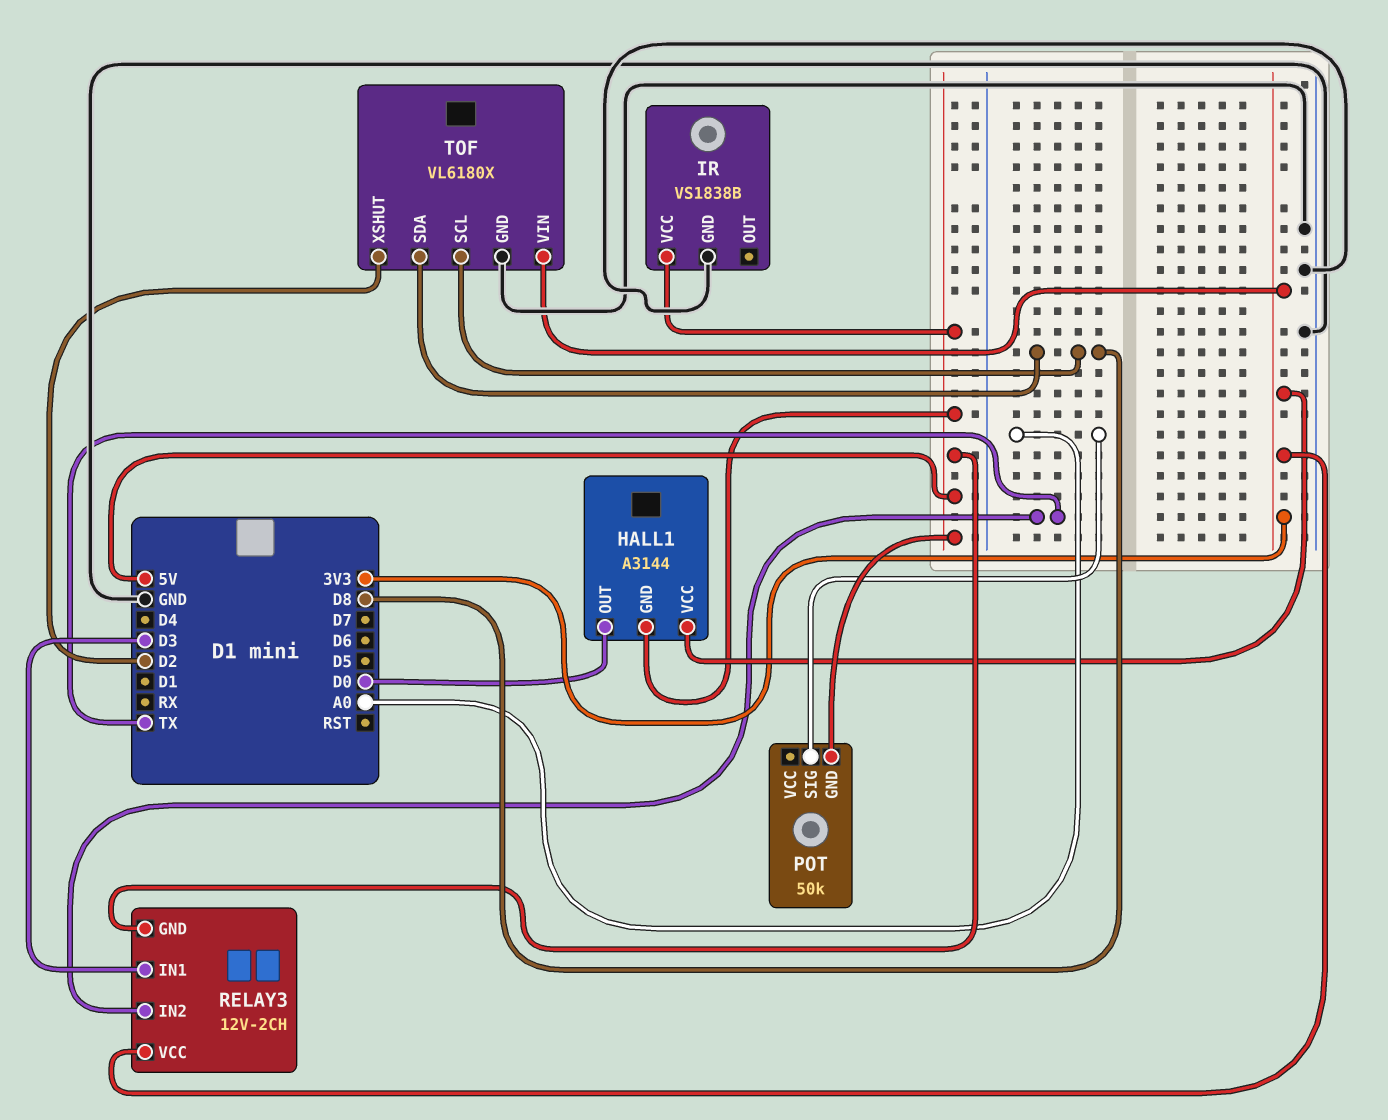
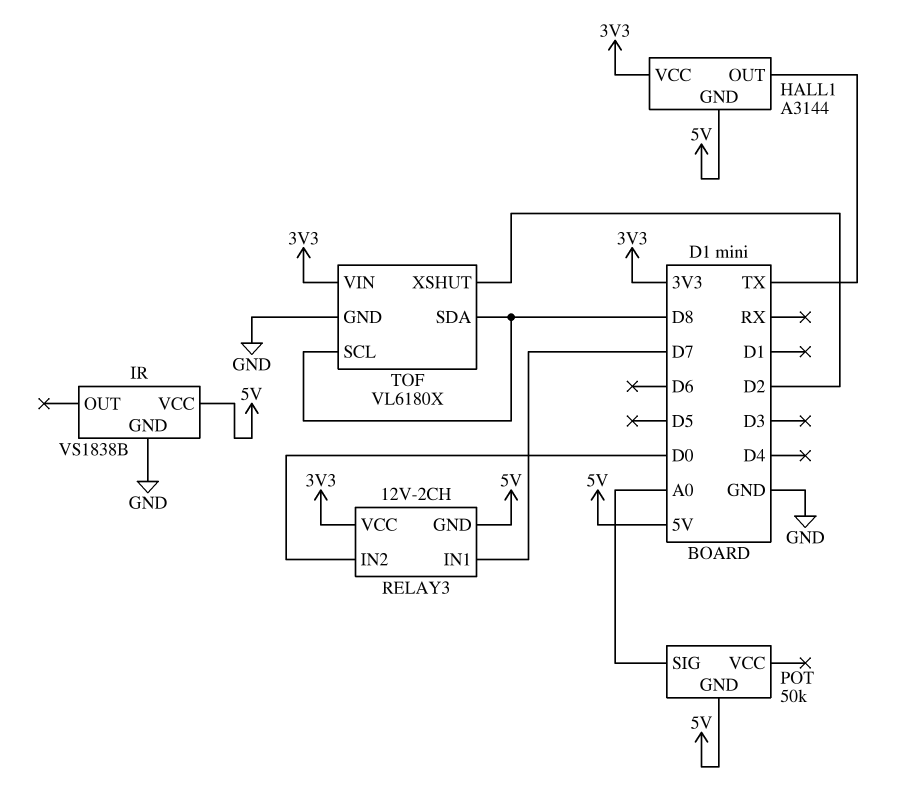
HALL1 pin OUT: D0 -> TX
RELAY3 pin IN1: D3 -> D7
RELAY3 pin IN2: TX -> D0

